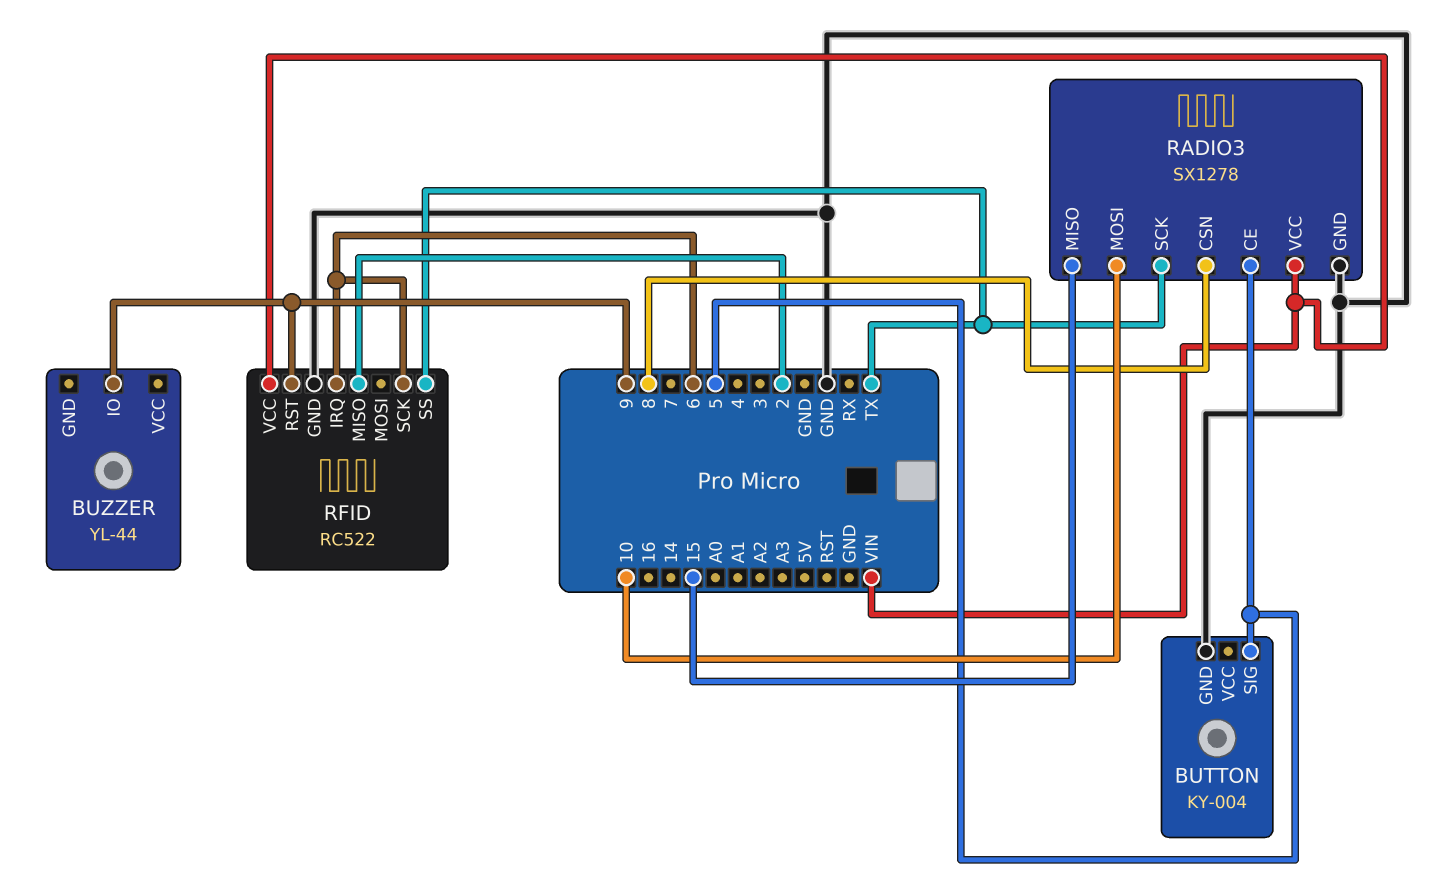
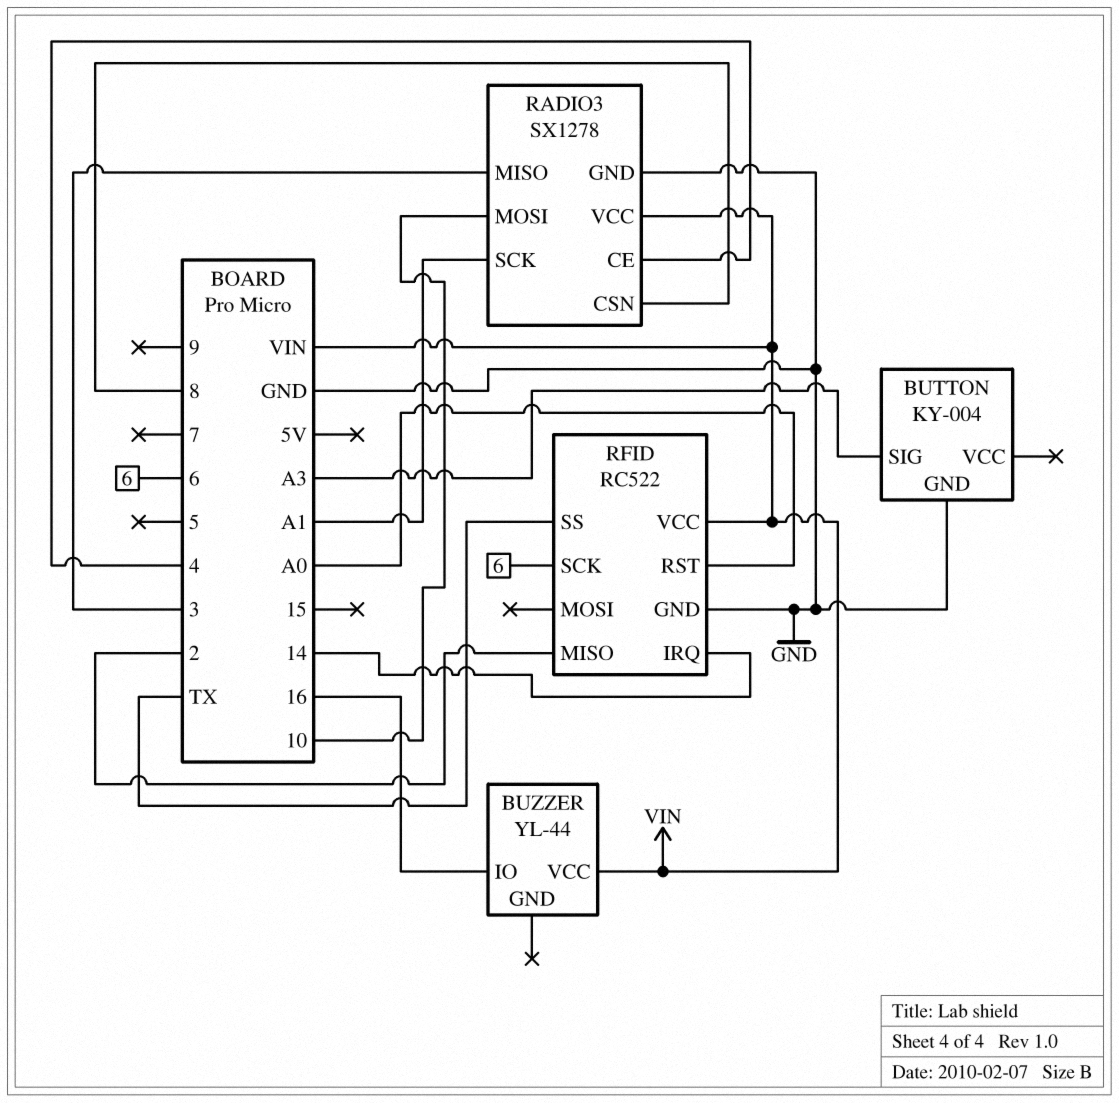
BUTTON pin SIG: 5 -> A3
BUZZER pin IO: 9 -> 16
BUZZER pin VCC: none -> VIN
RADIO3 pin CE: 5 -> 4
RADIO3 pin MISO: 15 -> 3
RADIO3 pin SCK: TX -> A1
RFID pin IRQ: 6 -> 14
RFID pin RST: 9 -> A0

